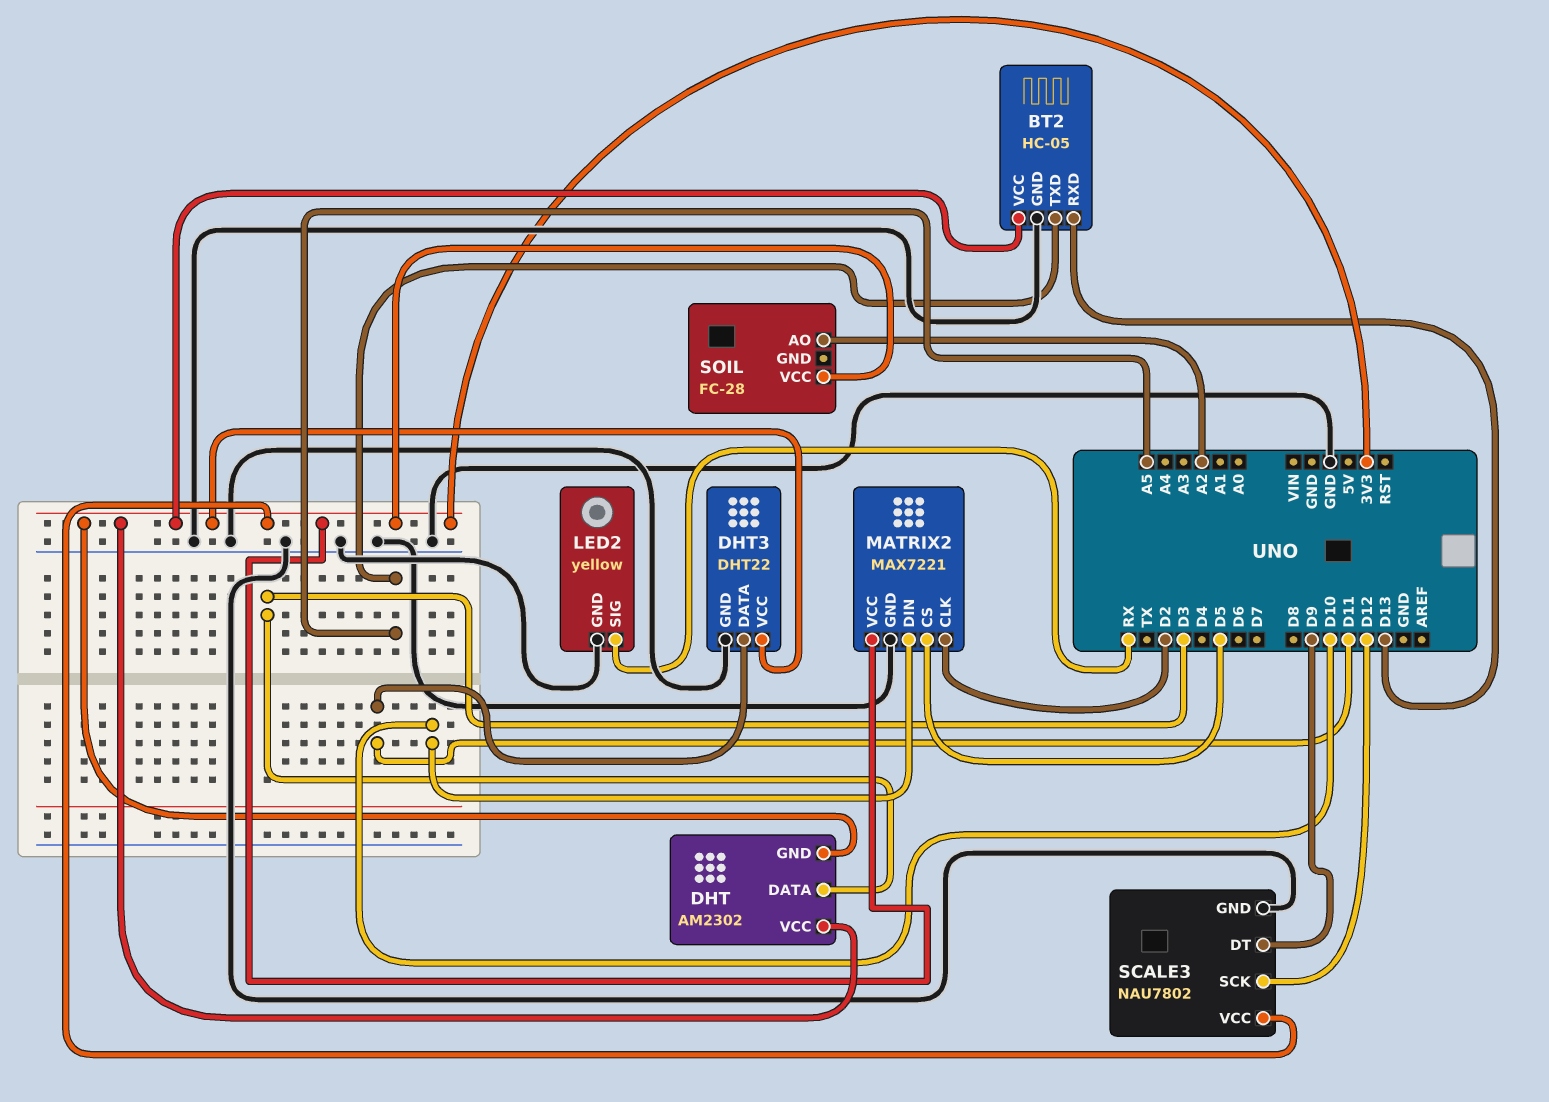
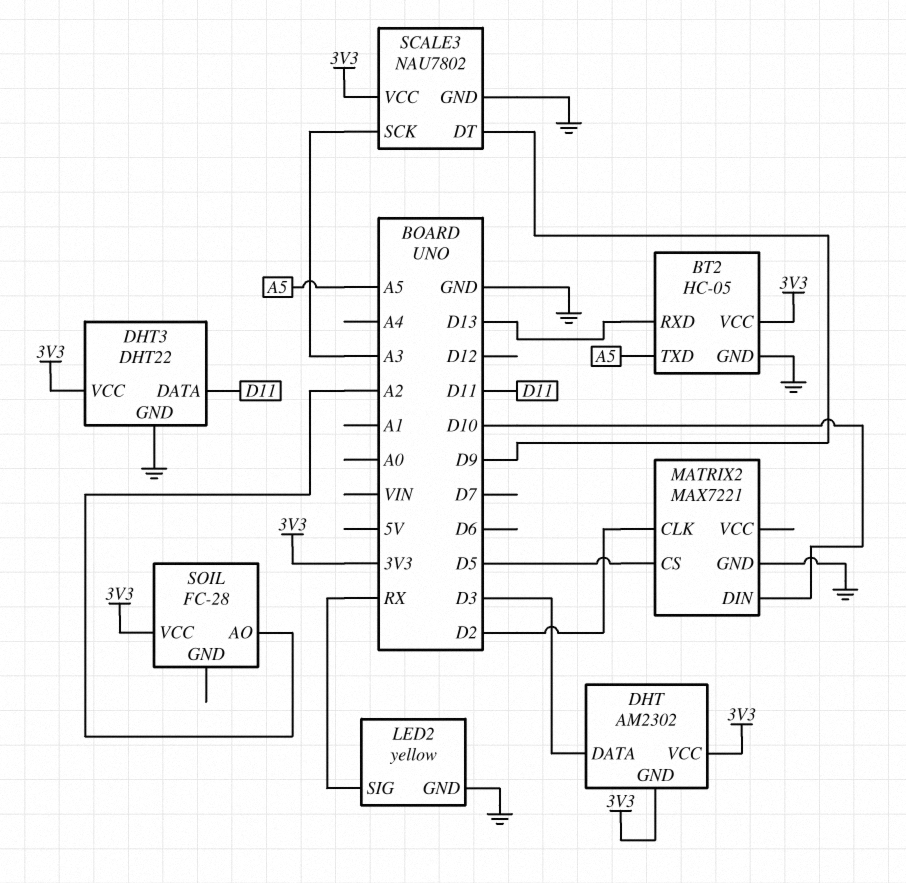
MATRIX2 pin VCC: 3V3 -> none
SCALE3 pin SCK: D12 -> A3

